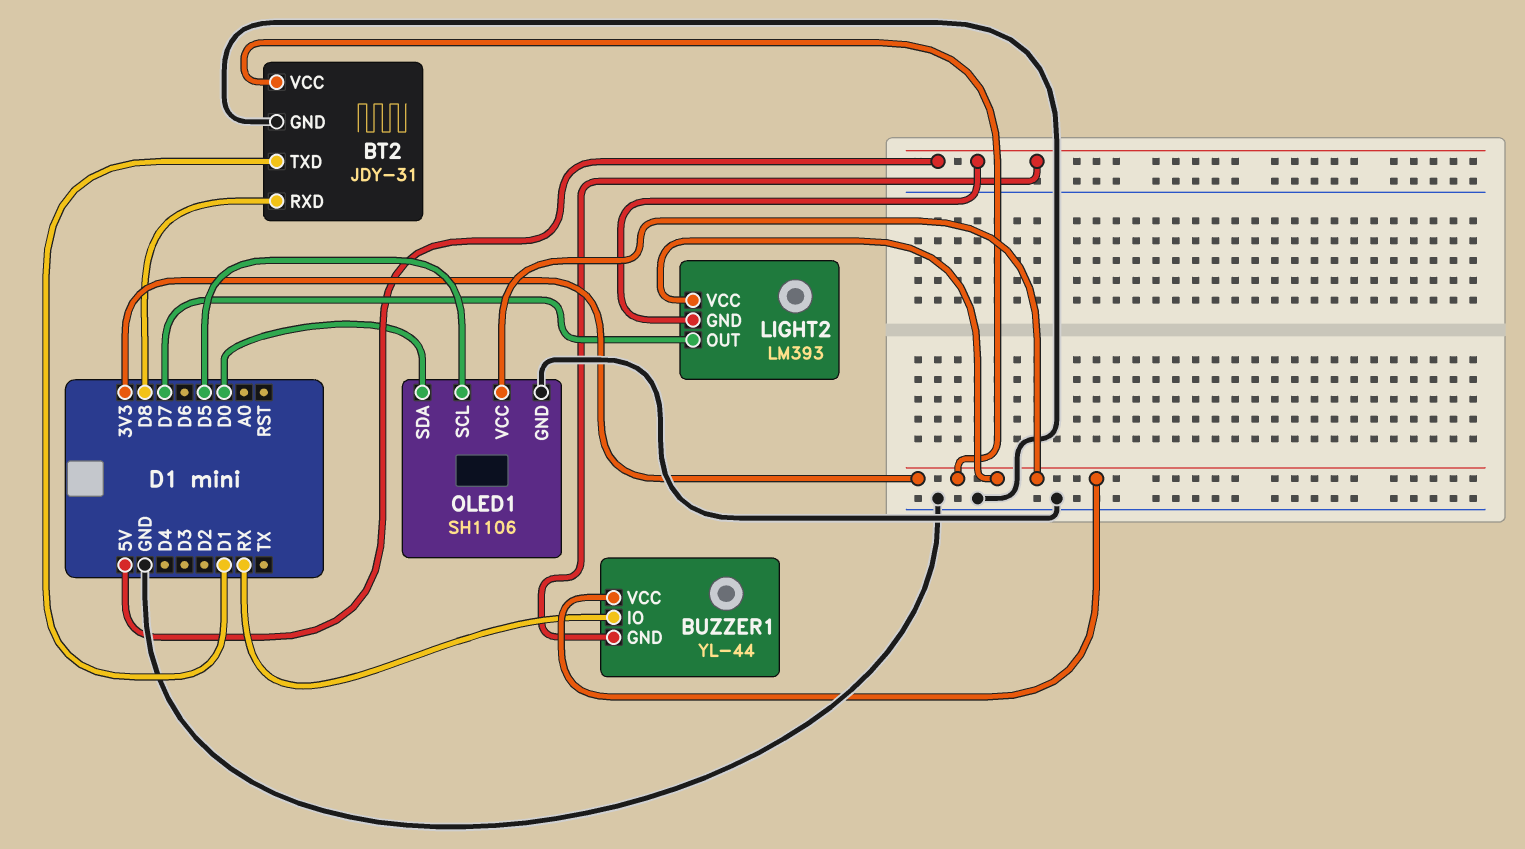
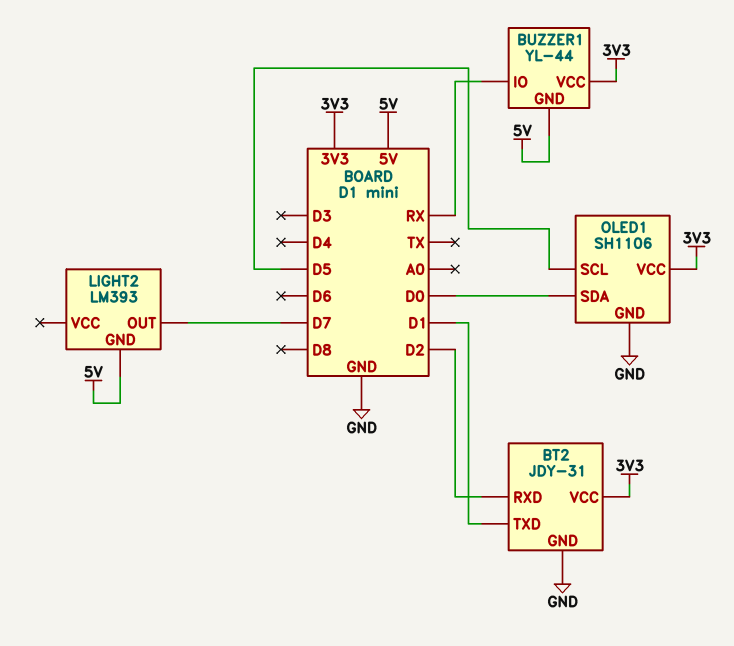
BT2 pin RXD: D8 -> D2
LIGHT2 pin VCC: 3V3 -> none

